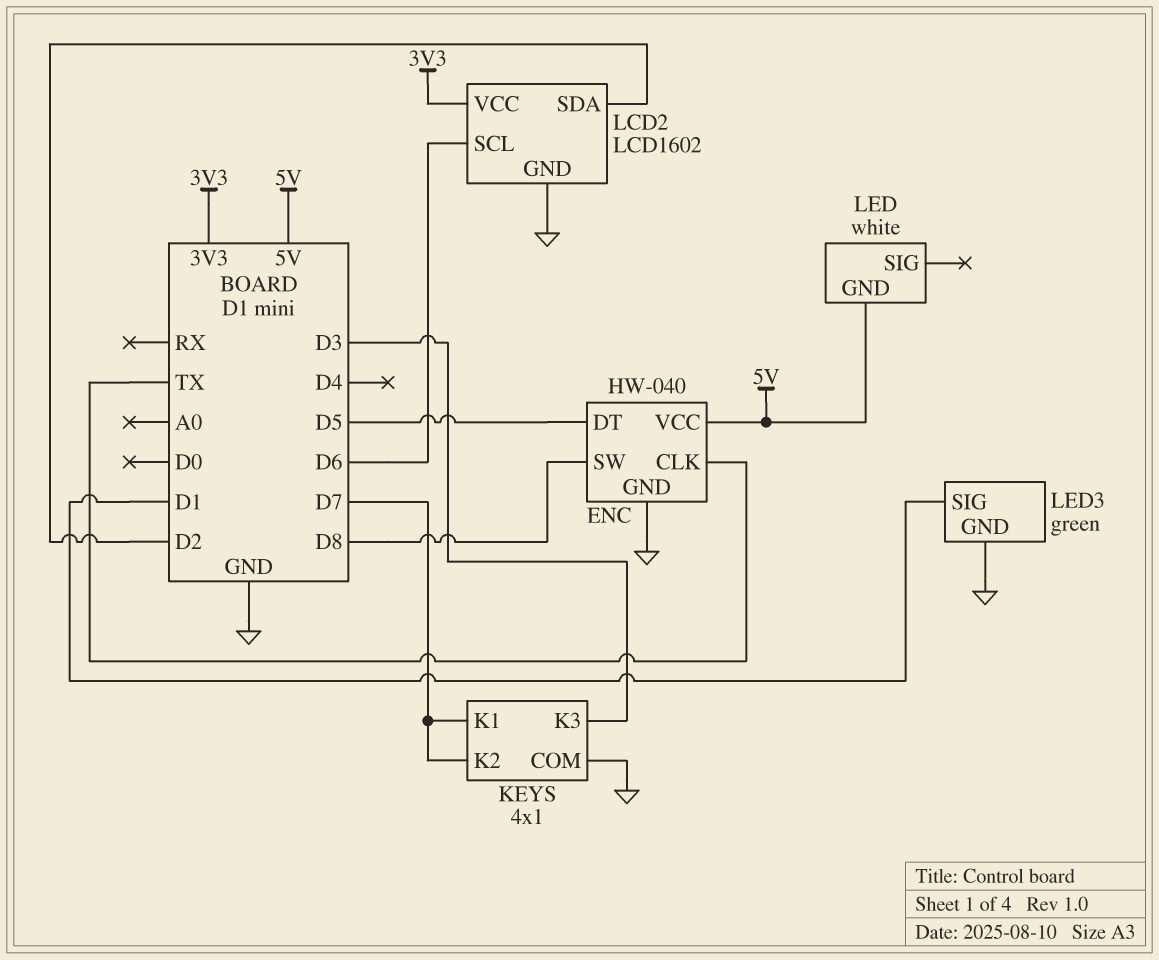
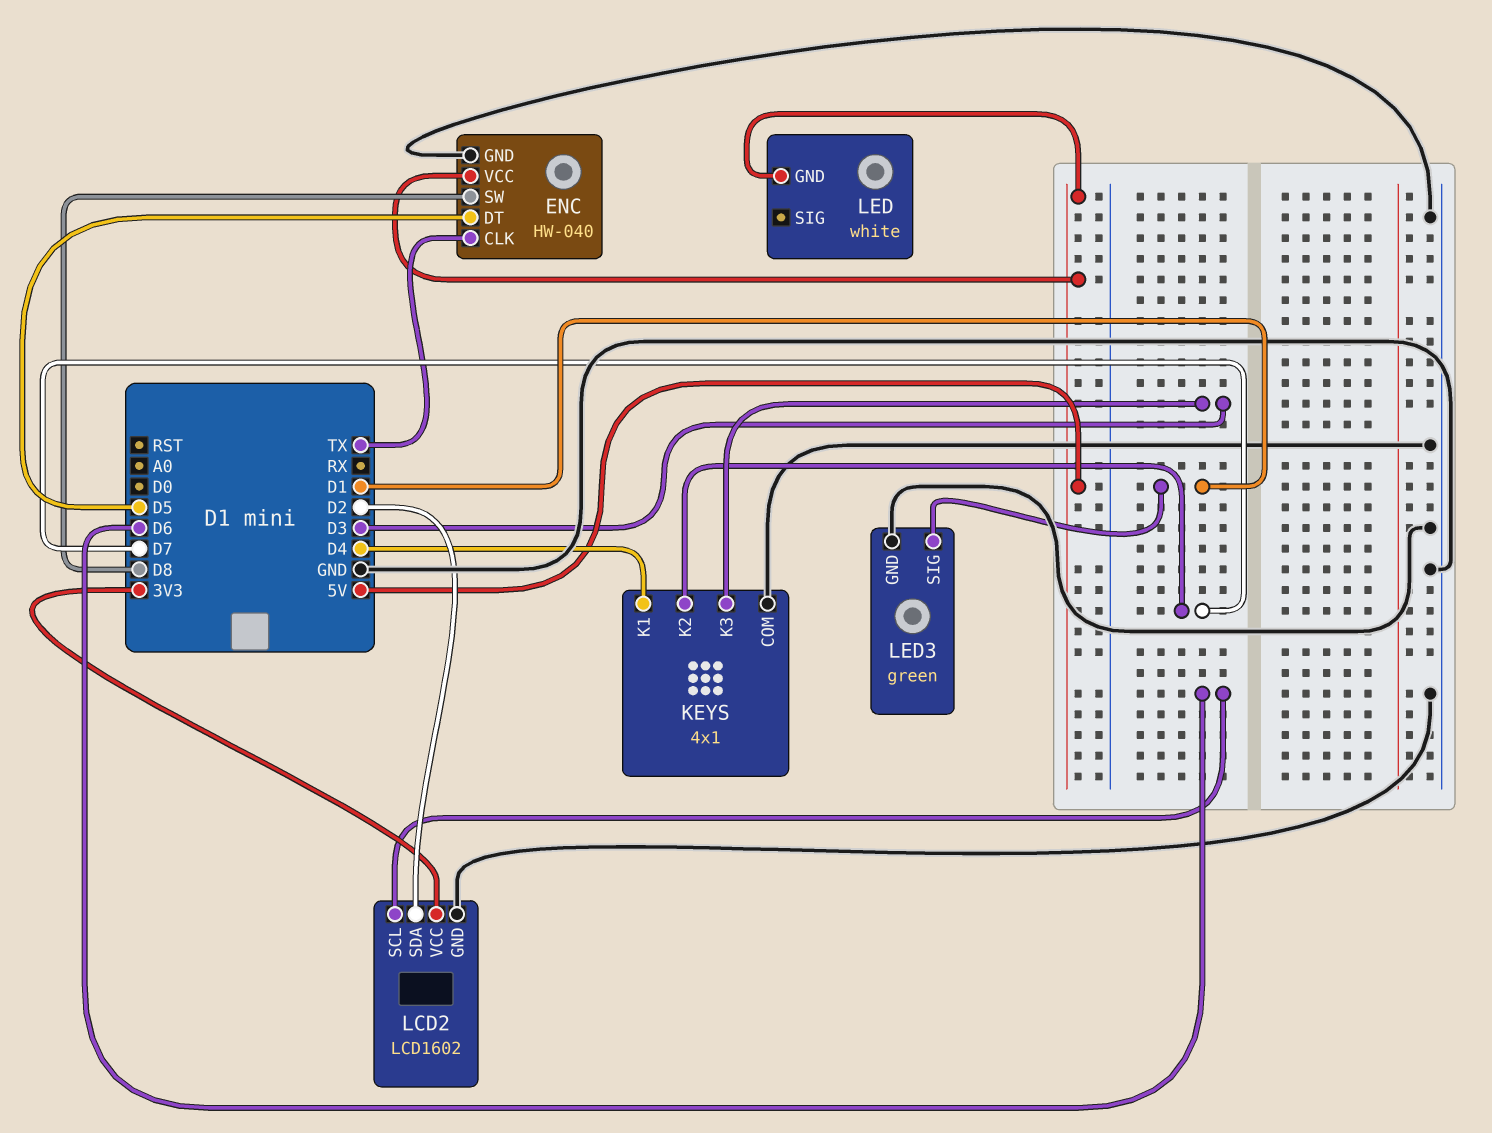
KEYS pin K1: D7 -> D4

